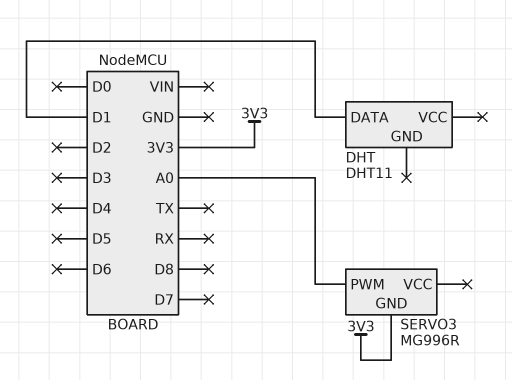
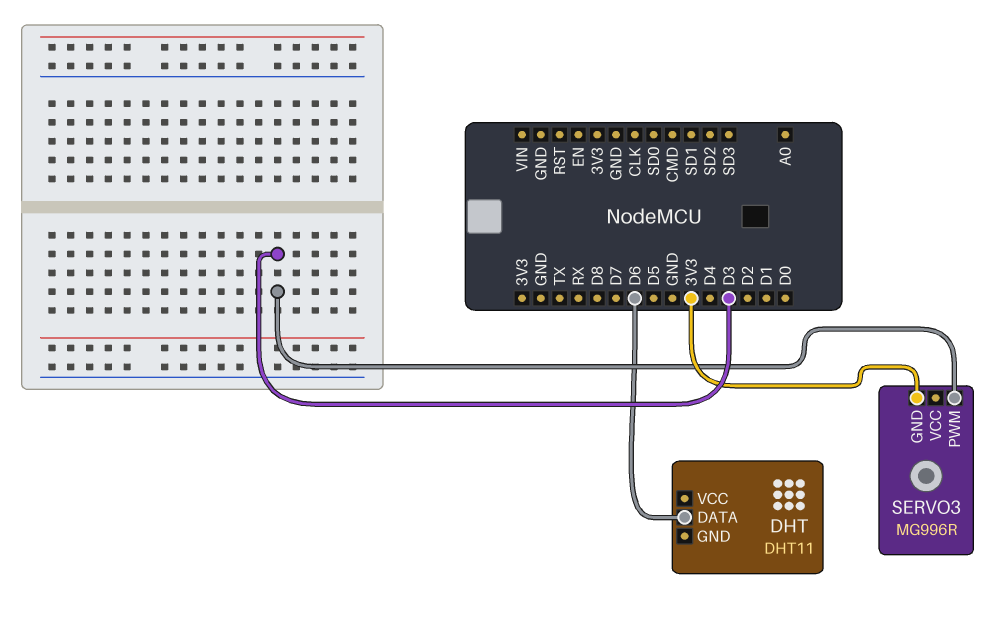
DHT pin DATA: D1 -> D6
SERVO3 pin PWM: A0 -> D3

